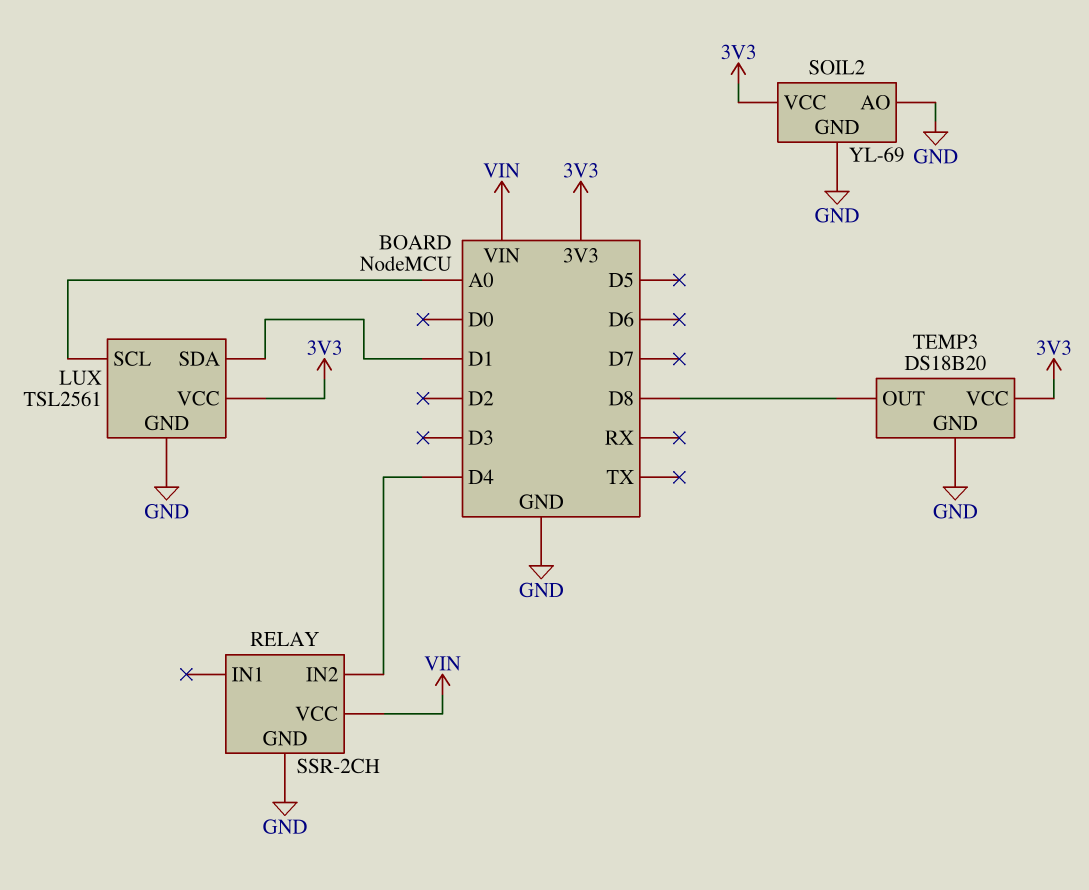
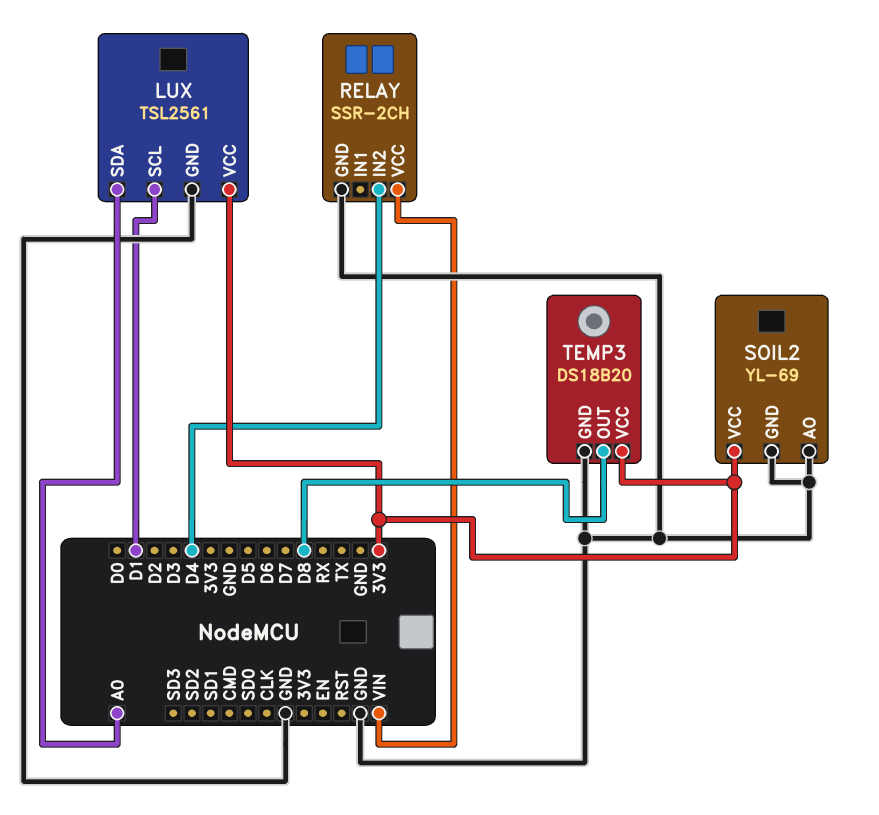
LUX pin SCL: A0 -> D1
LUX pin SDA: D1 -> A0

